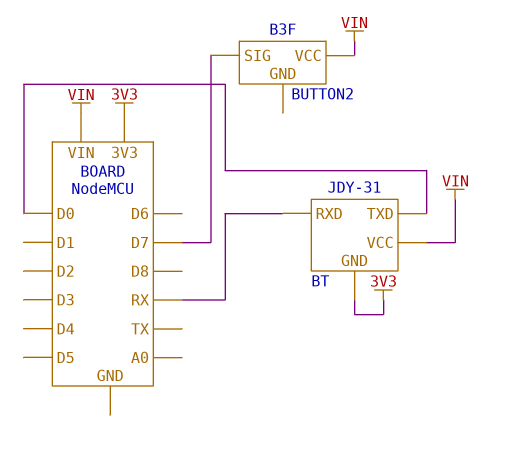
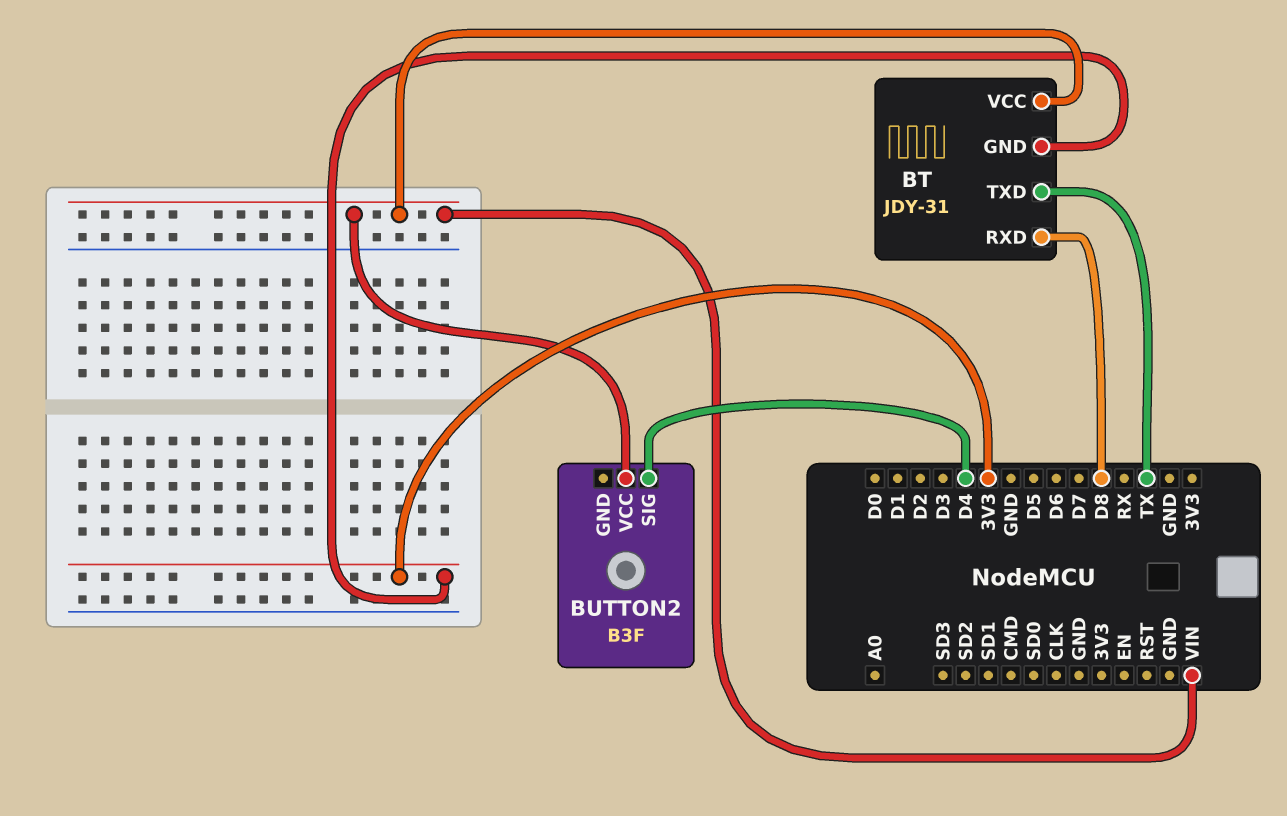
BT pin RXD: RX -> D8
BT pin TXD: D0 -> TX
BUTTON2 pin SIG: D7 -> D4

